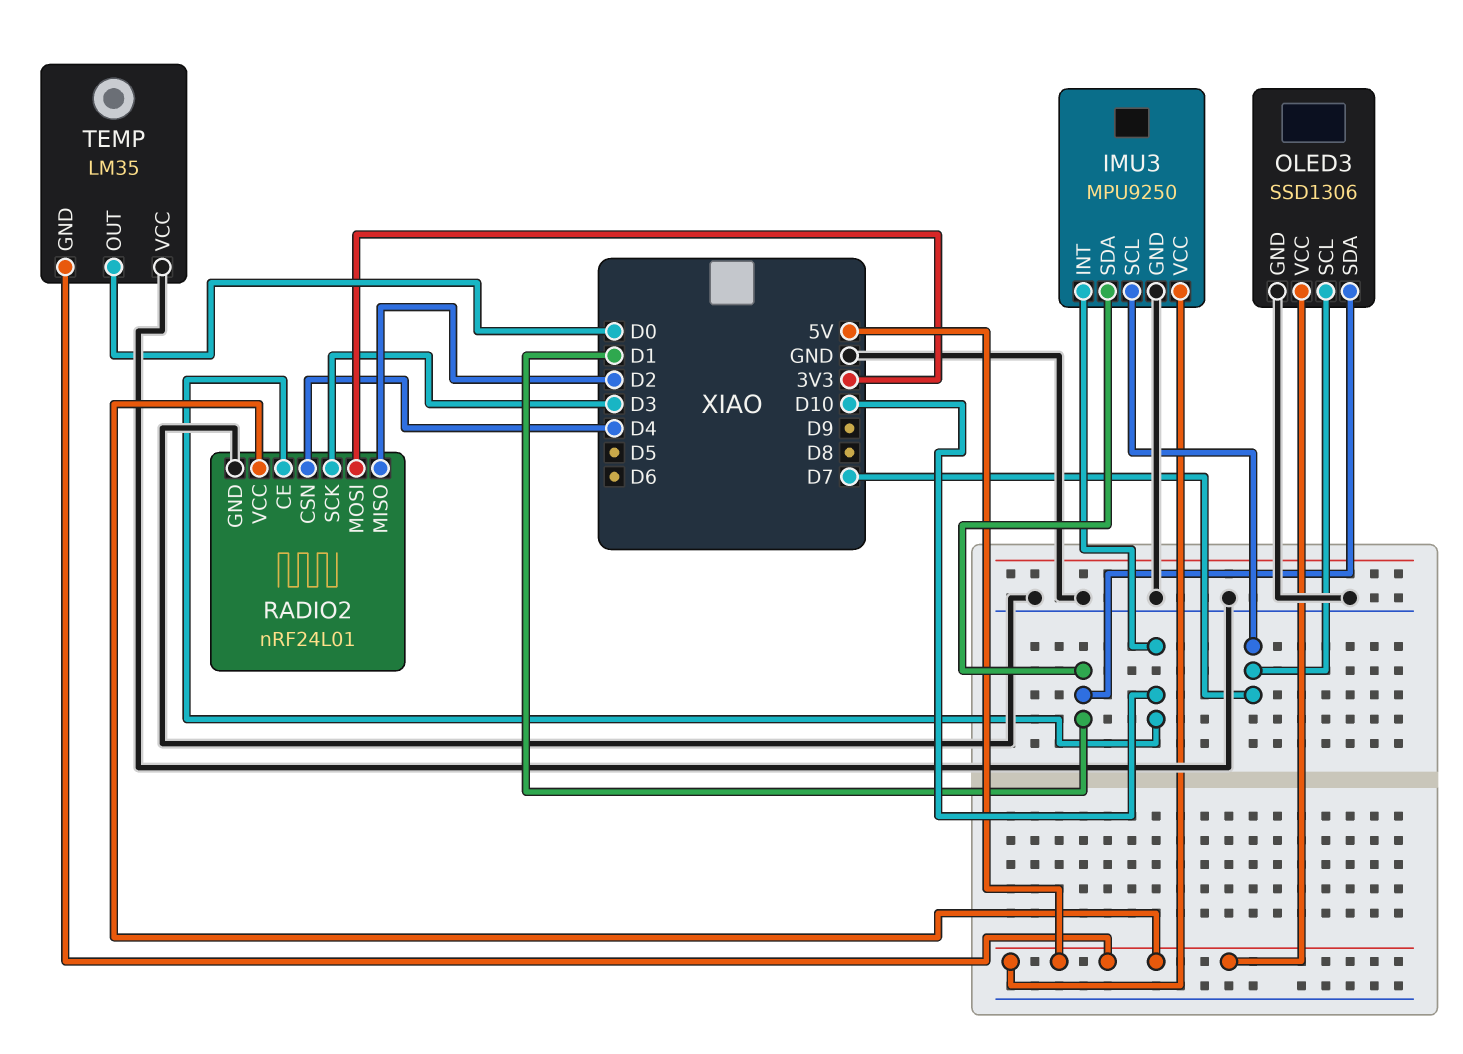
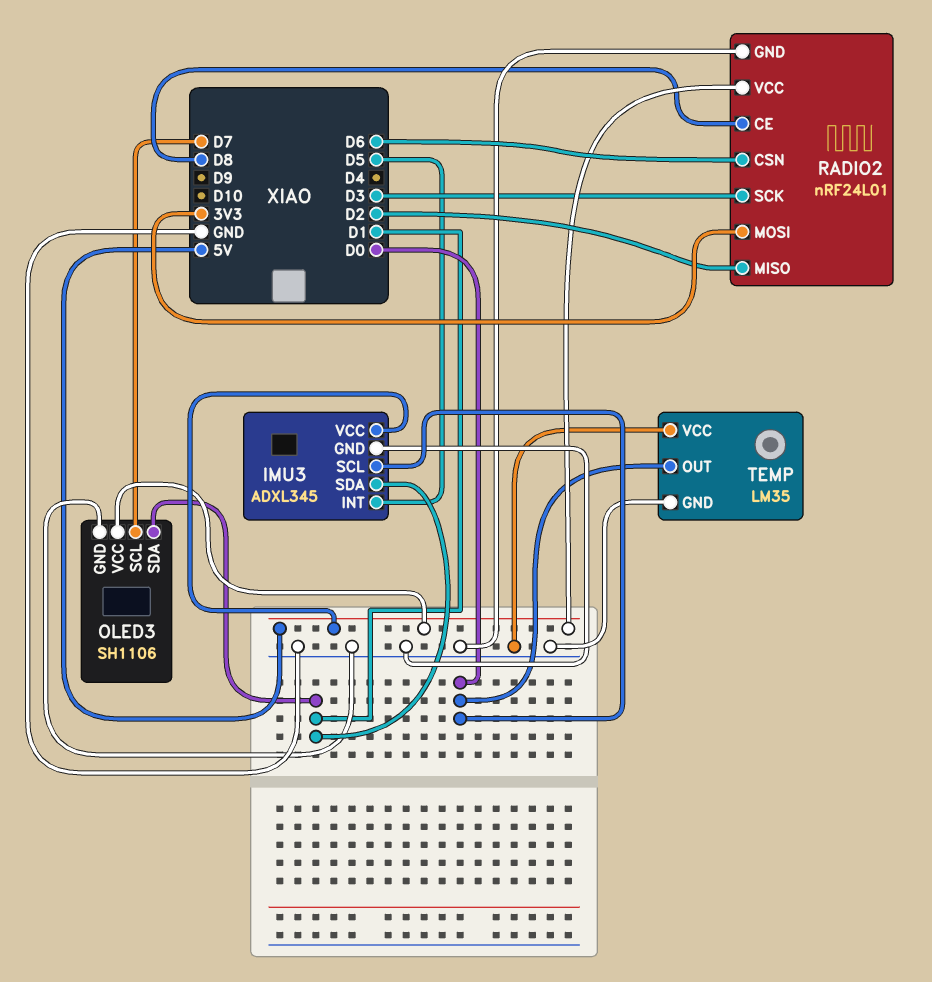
IMU3: MPU9250 -> ADXL345
IMU3 pin INT: D10 -> D5
IMU3 pin SCL: D7 -> D0
OLED3: SSD1306 -> SH1106
RADIO2 pin CE: D10 -> D8
RADIO2 pin CSN: D4 -> D6
TEMP pin GND: 5V -> GND

